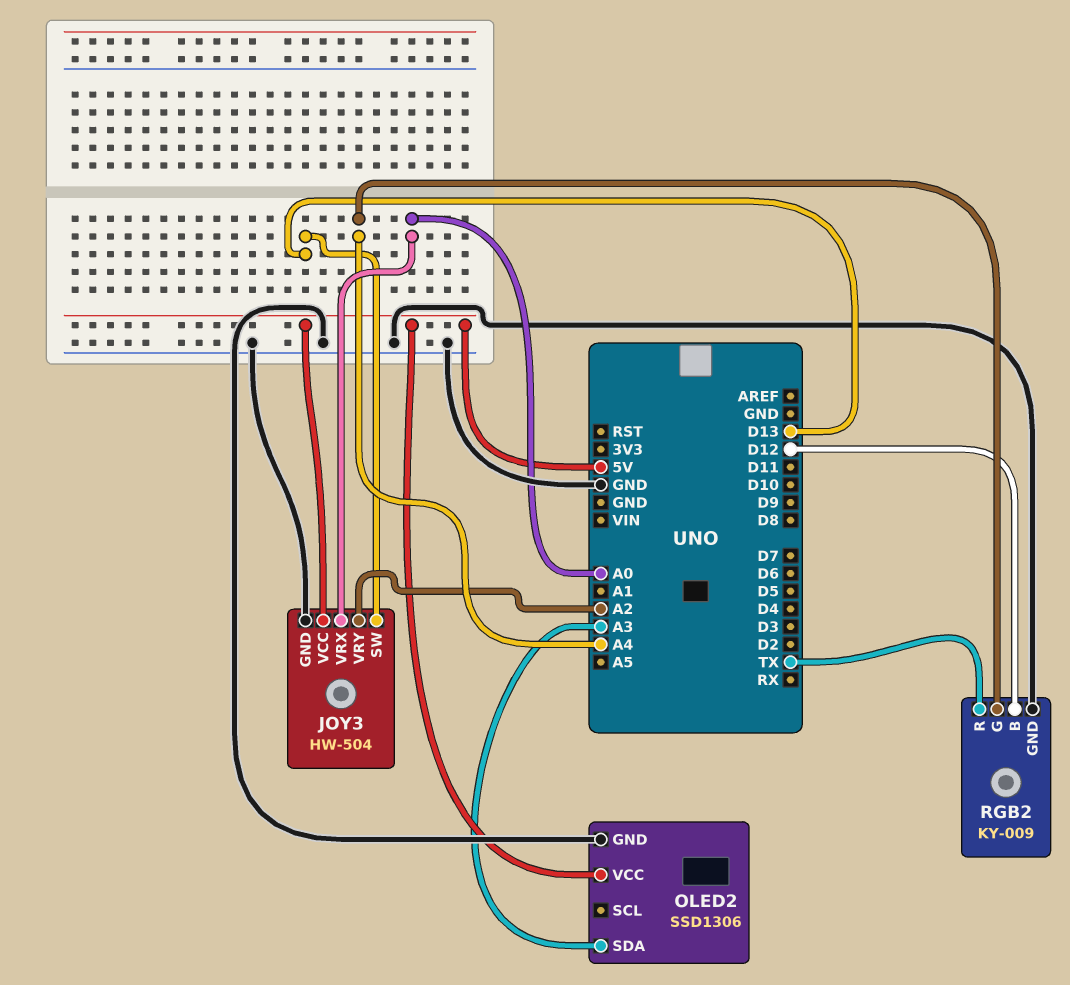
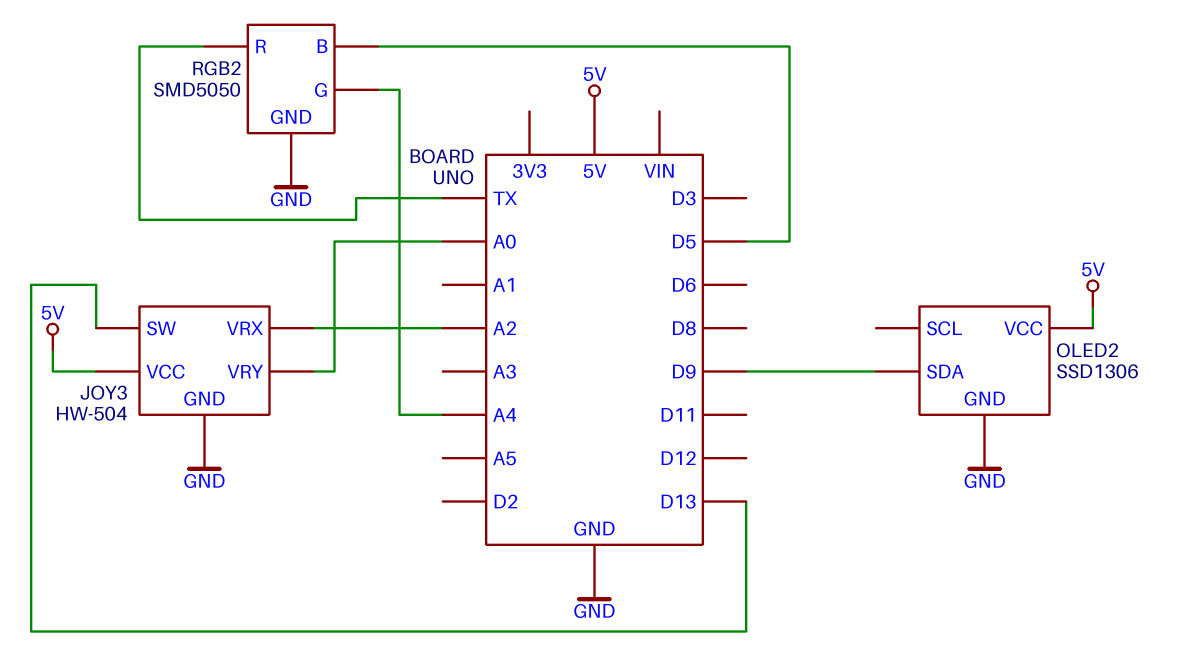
JOY3 pin VRX: A0 -> A2
JOY3 pin VRY: A2 -> A0
OLED2 pin SDA: A3 -> D9
RGB2: KY-009 -> SMD5050
RGB2 pin B: D12 -> D5

